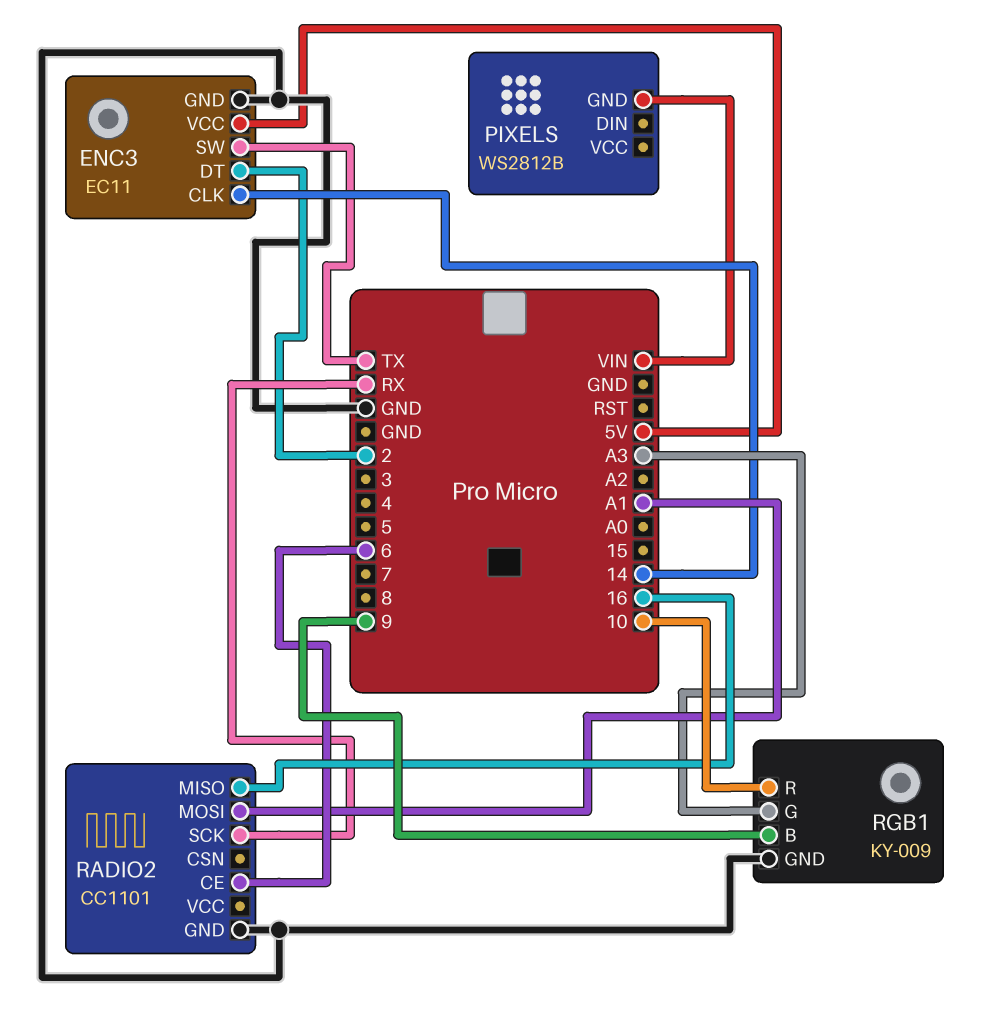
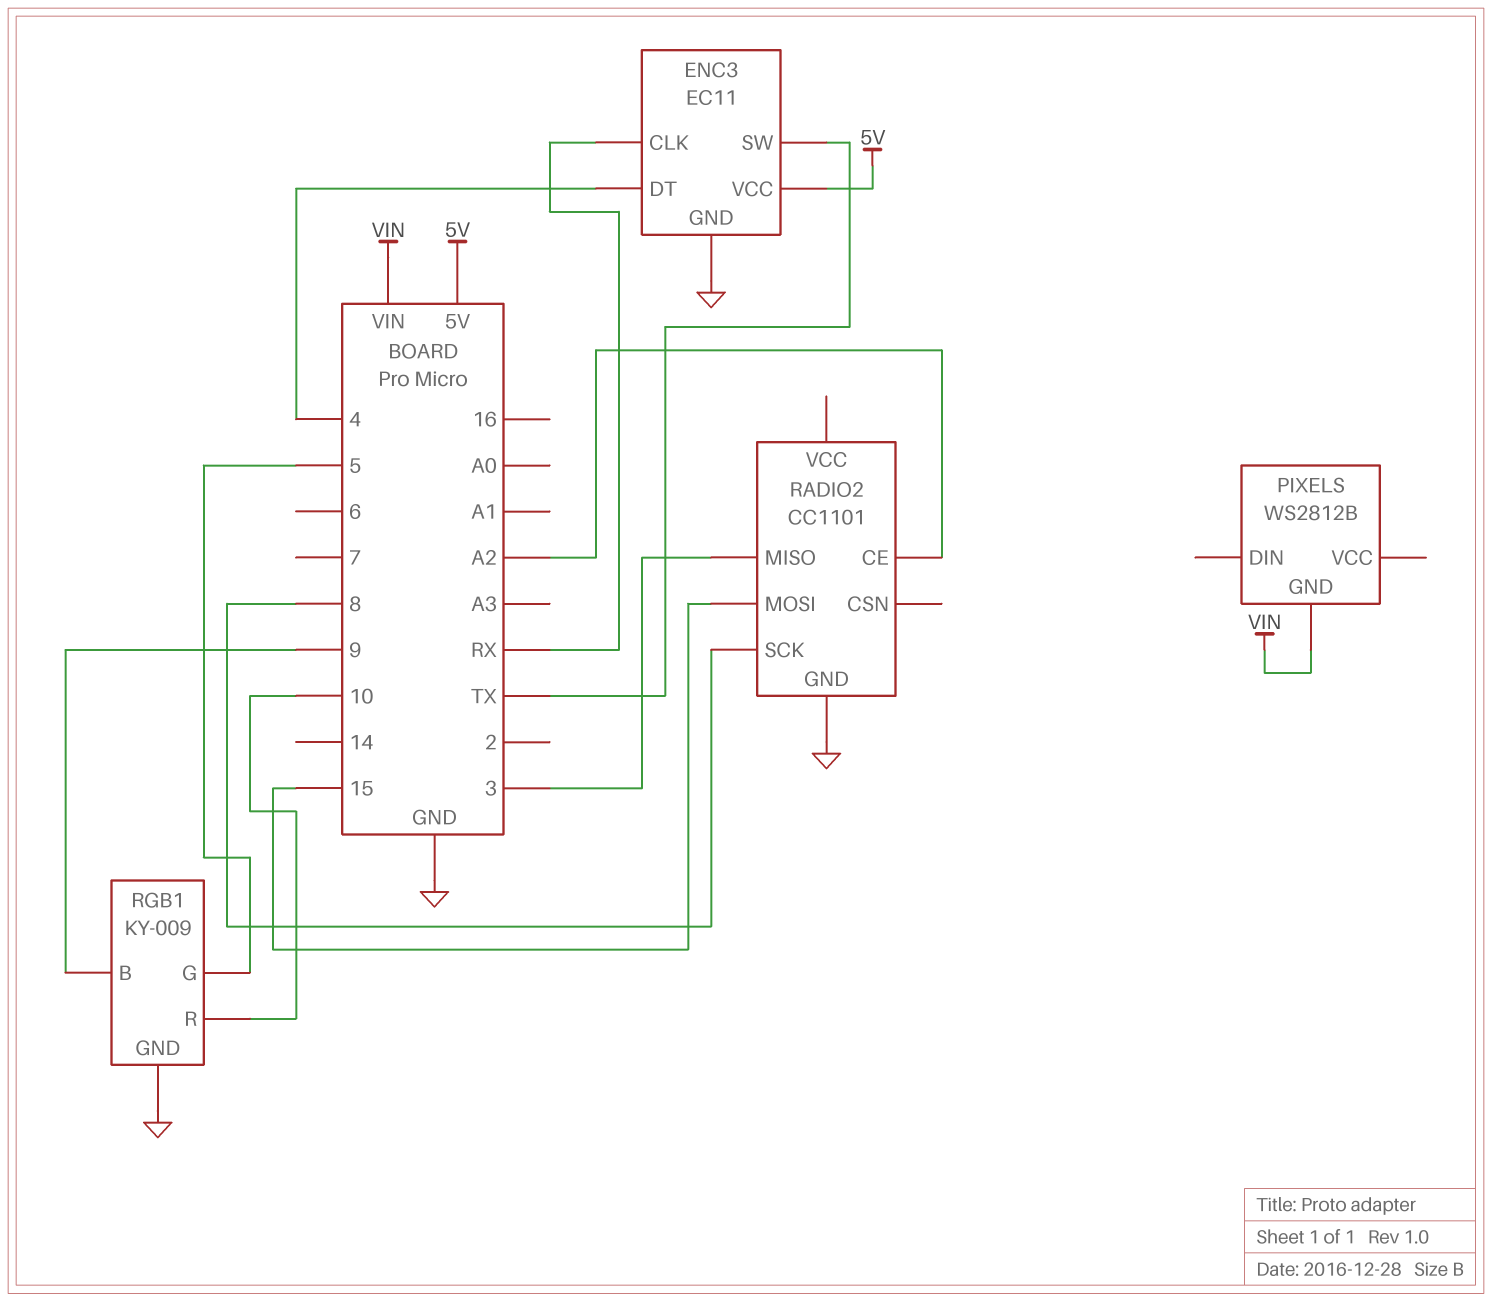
ENC3 pin CLK: 14 -> RX
ENC3 pin DT: 2 -> 4
RADIO2 pin CE: 6 -> A2
RADIO2 pin MISO: 16 -> 3
RADIO2 pin MOSI: A1 -> 15
RADIO2 pin SCK: RX -> 8
RGB1 pin G: A3 -> 5

